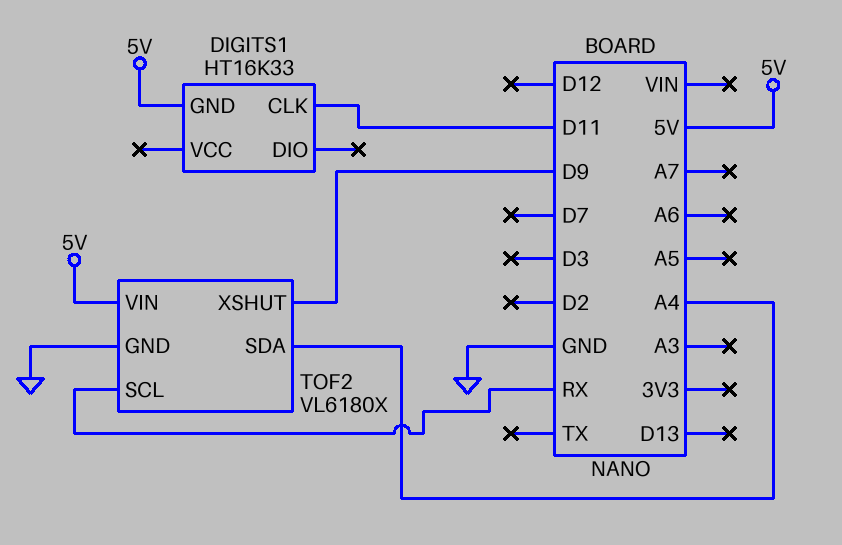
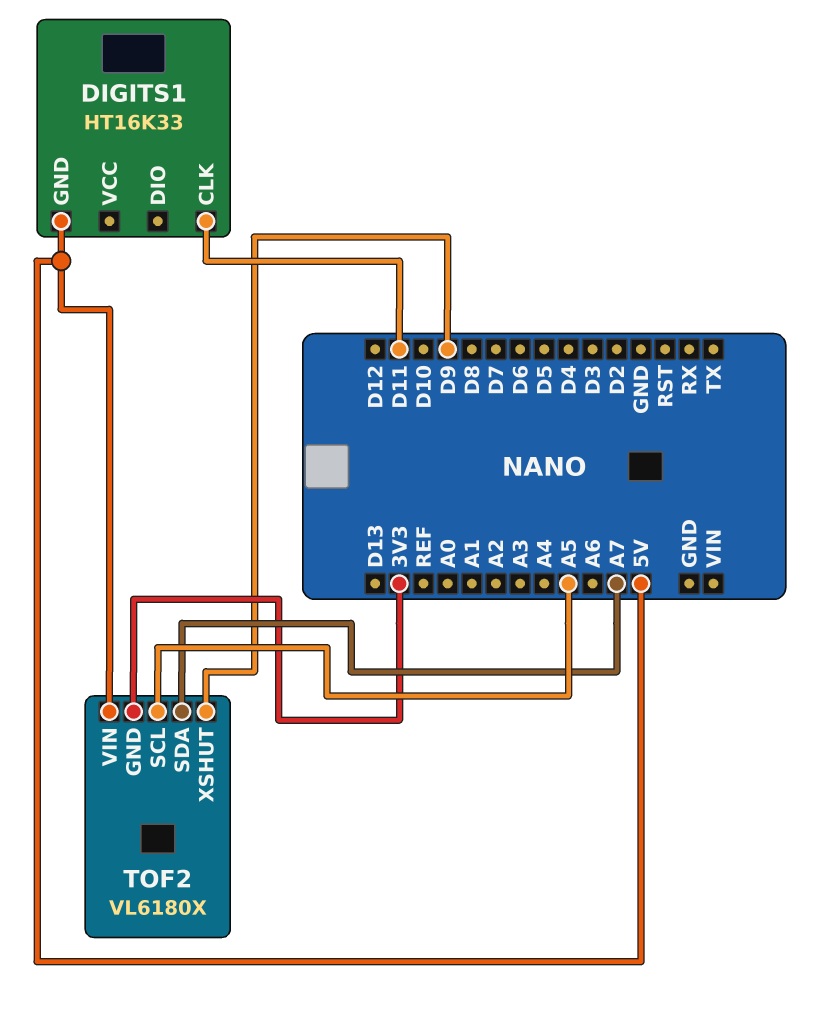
TOF2 pin GND: GND -> 3V3
TOF2 pin SCL: RX -> A5
TOF2 pin SDA: A4 -> A7

